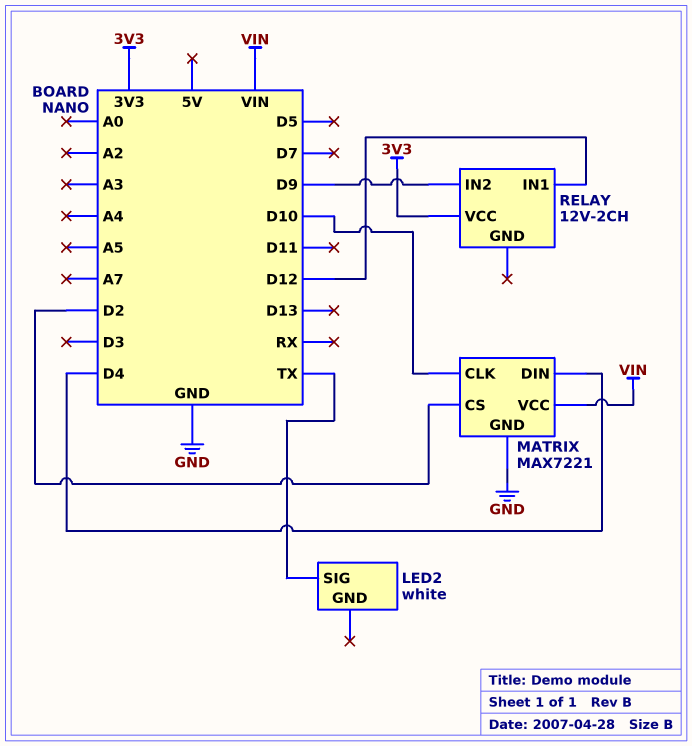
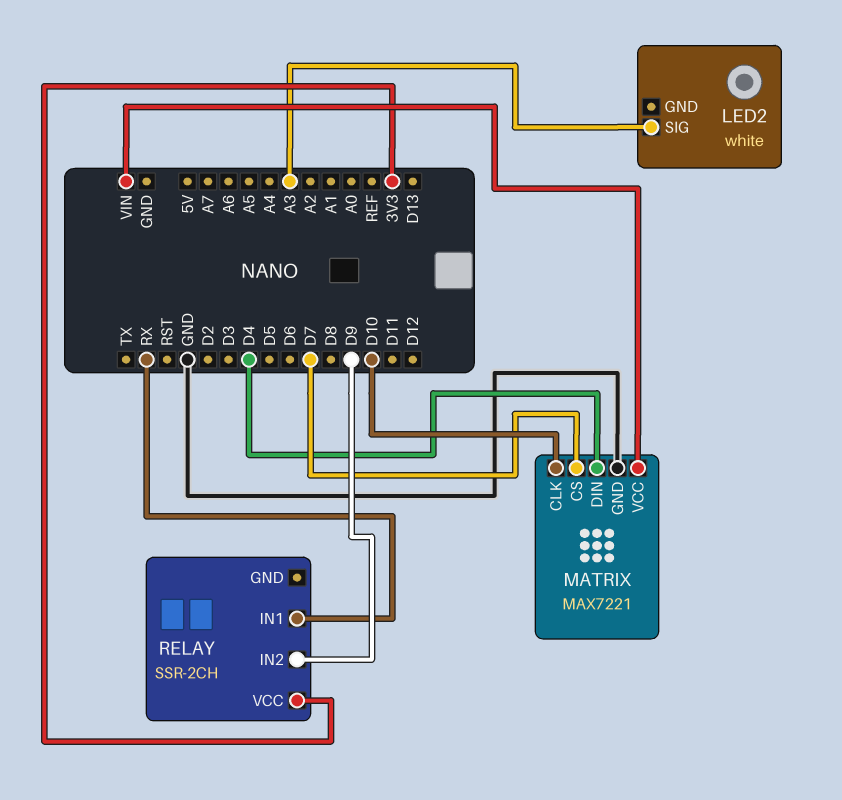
LED2 pin SIG: TX -> A3
MATRIX pin CS: D2 -> D7
RELAY: 12V-2CH -> SSR-2CH
RELAY pin IN1: D12 -> RX

